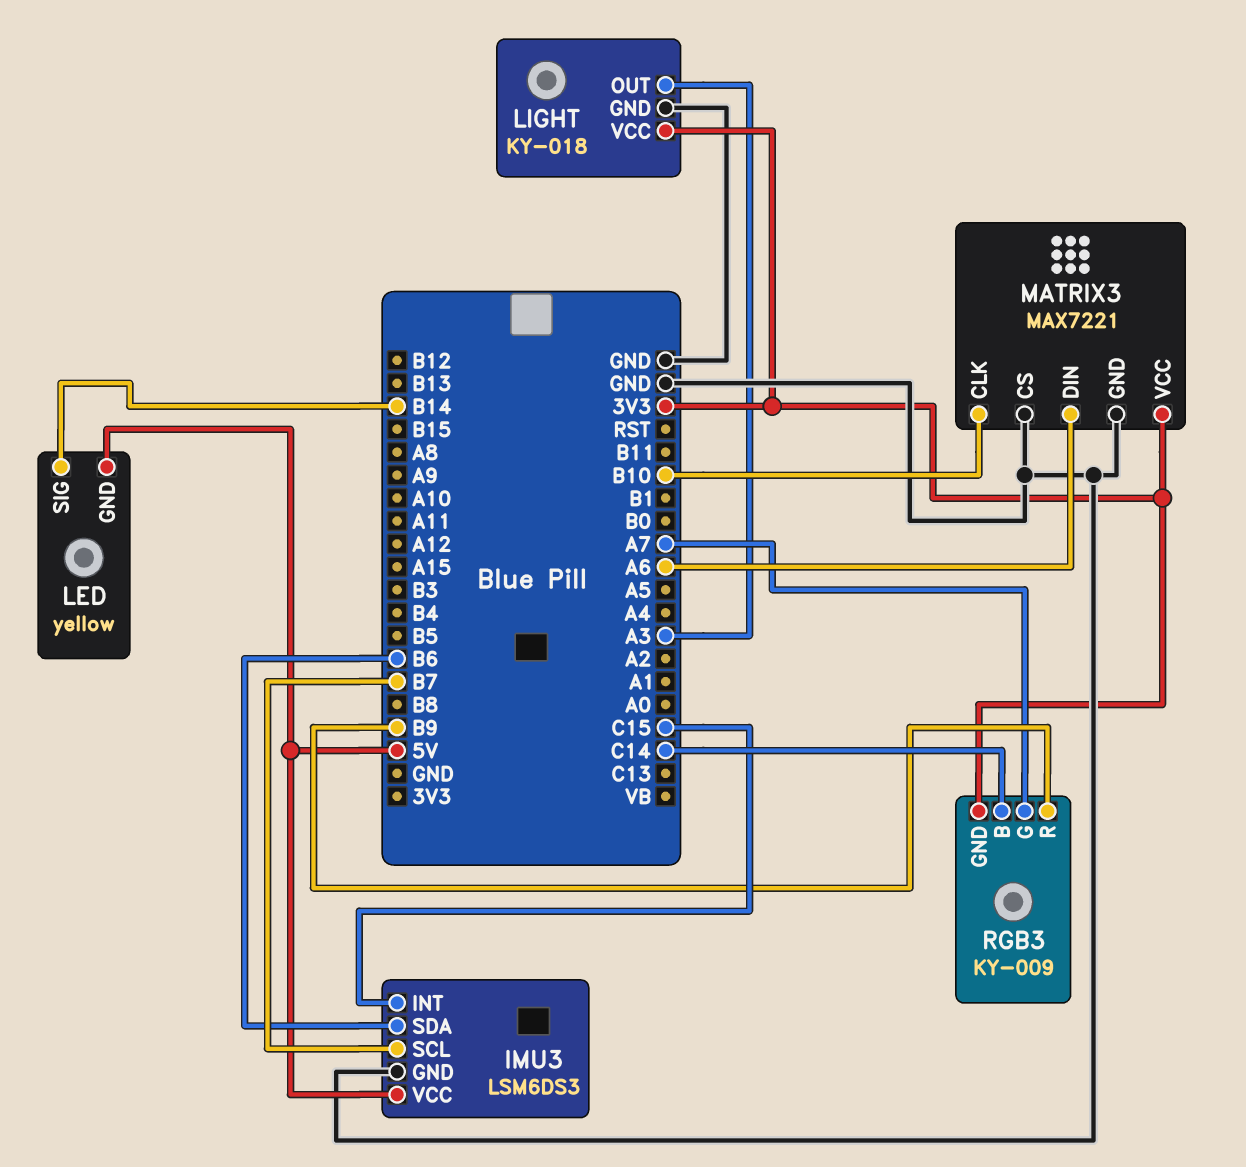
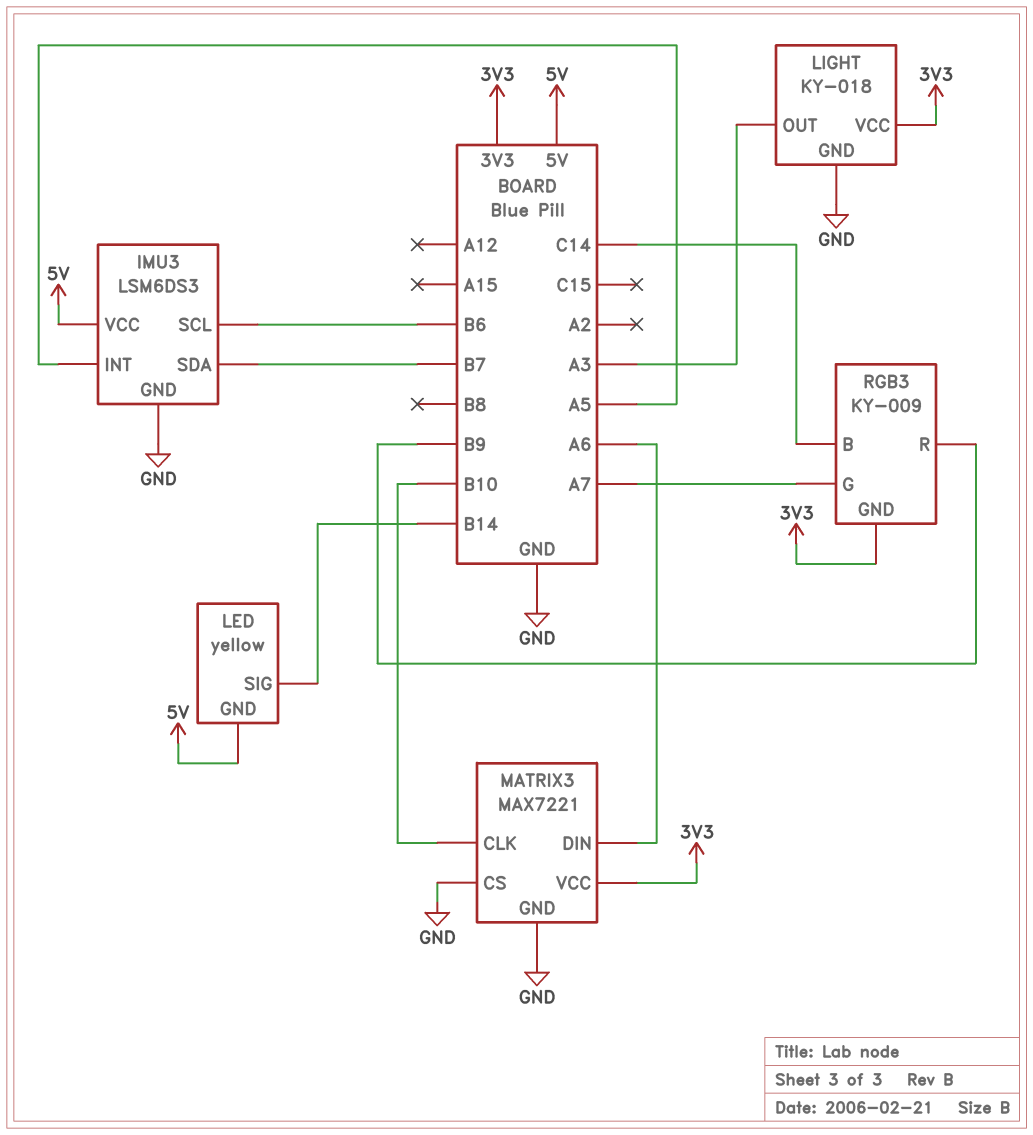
IMU3 pin INT: C15 -> A5
IMU3 pin SCL: B7 -> B6
IMU3 pin SDA: B6 -> B7

